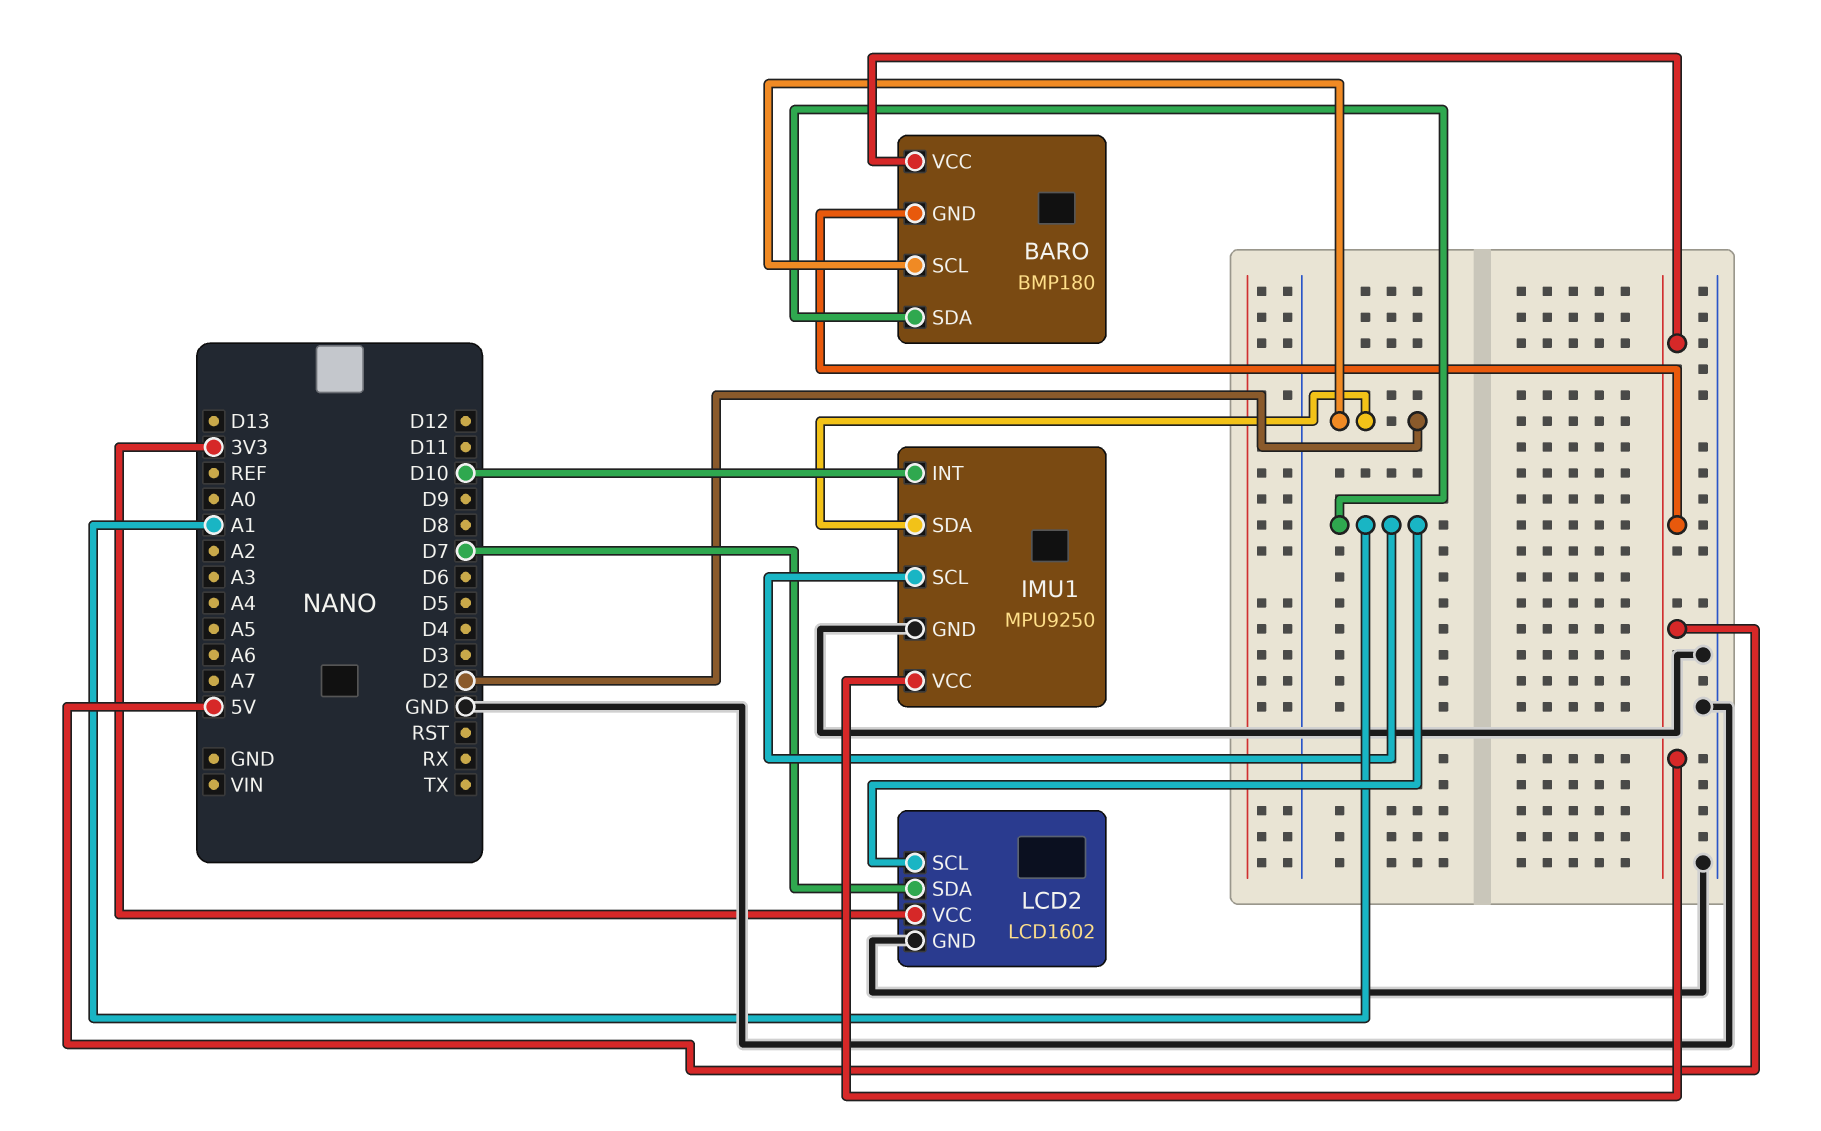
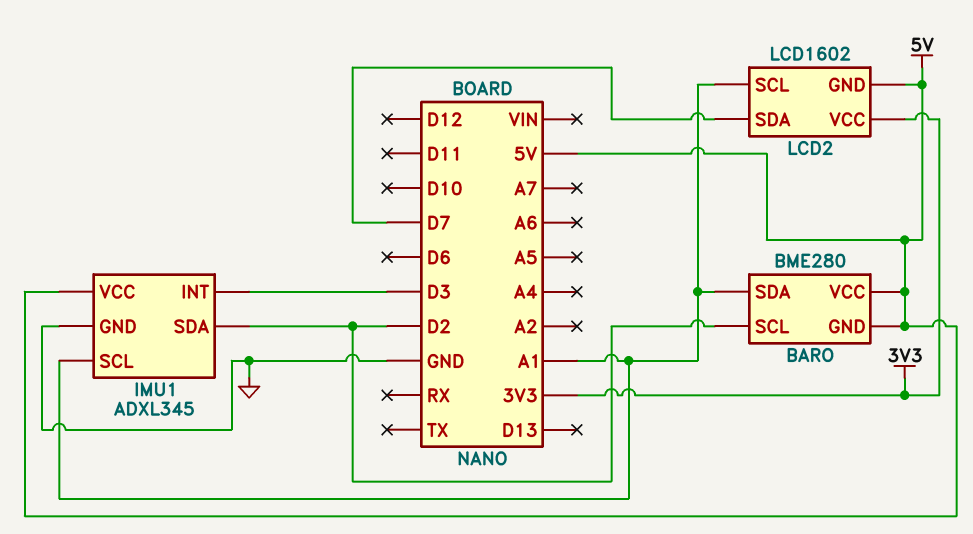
BARO: BMP180 -> BME280
IMU1: MPU9250 -> ADXL345
IMU1 pin INT: D10 -> D3
LCD2 pin GND: GND -> 5V

